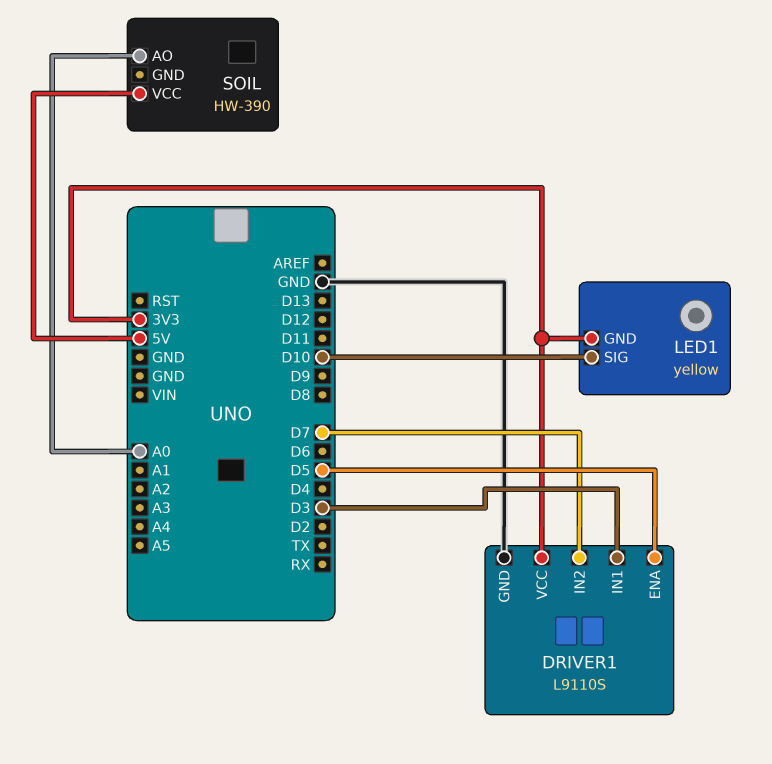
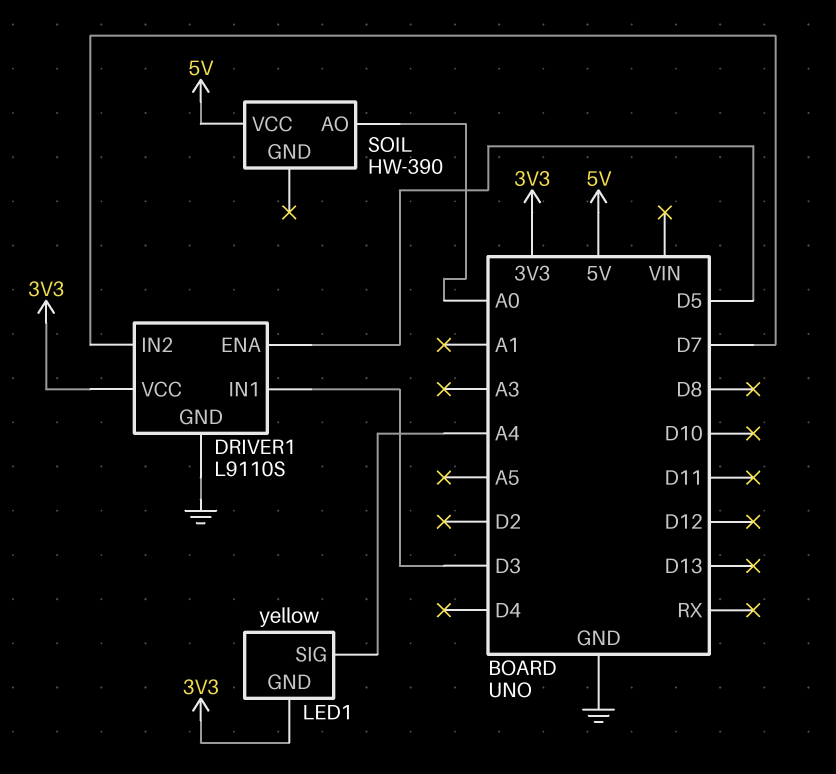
LED1 pin SIG: D10 -> A4

